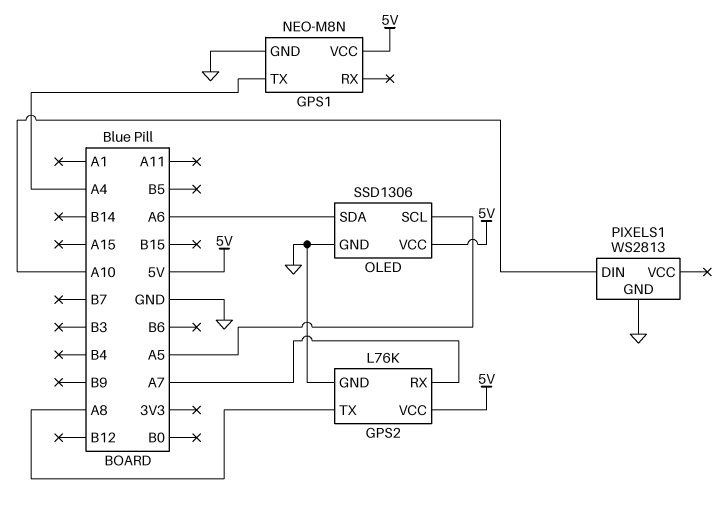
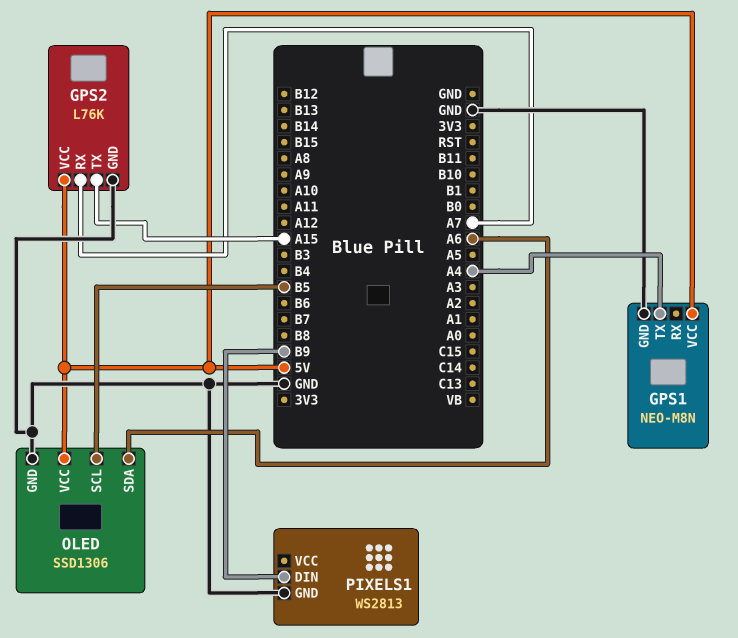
GPS2 pin TX: A8 -> A15
OLED pin SCL: A5 -> B5
PIXELS1 pin DIN: A10 -> B9

